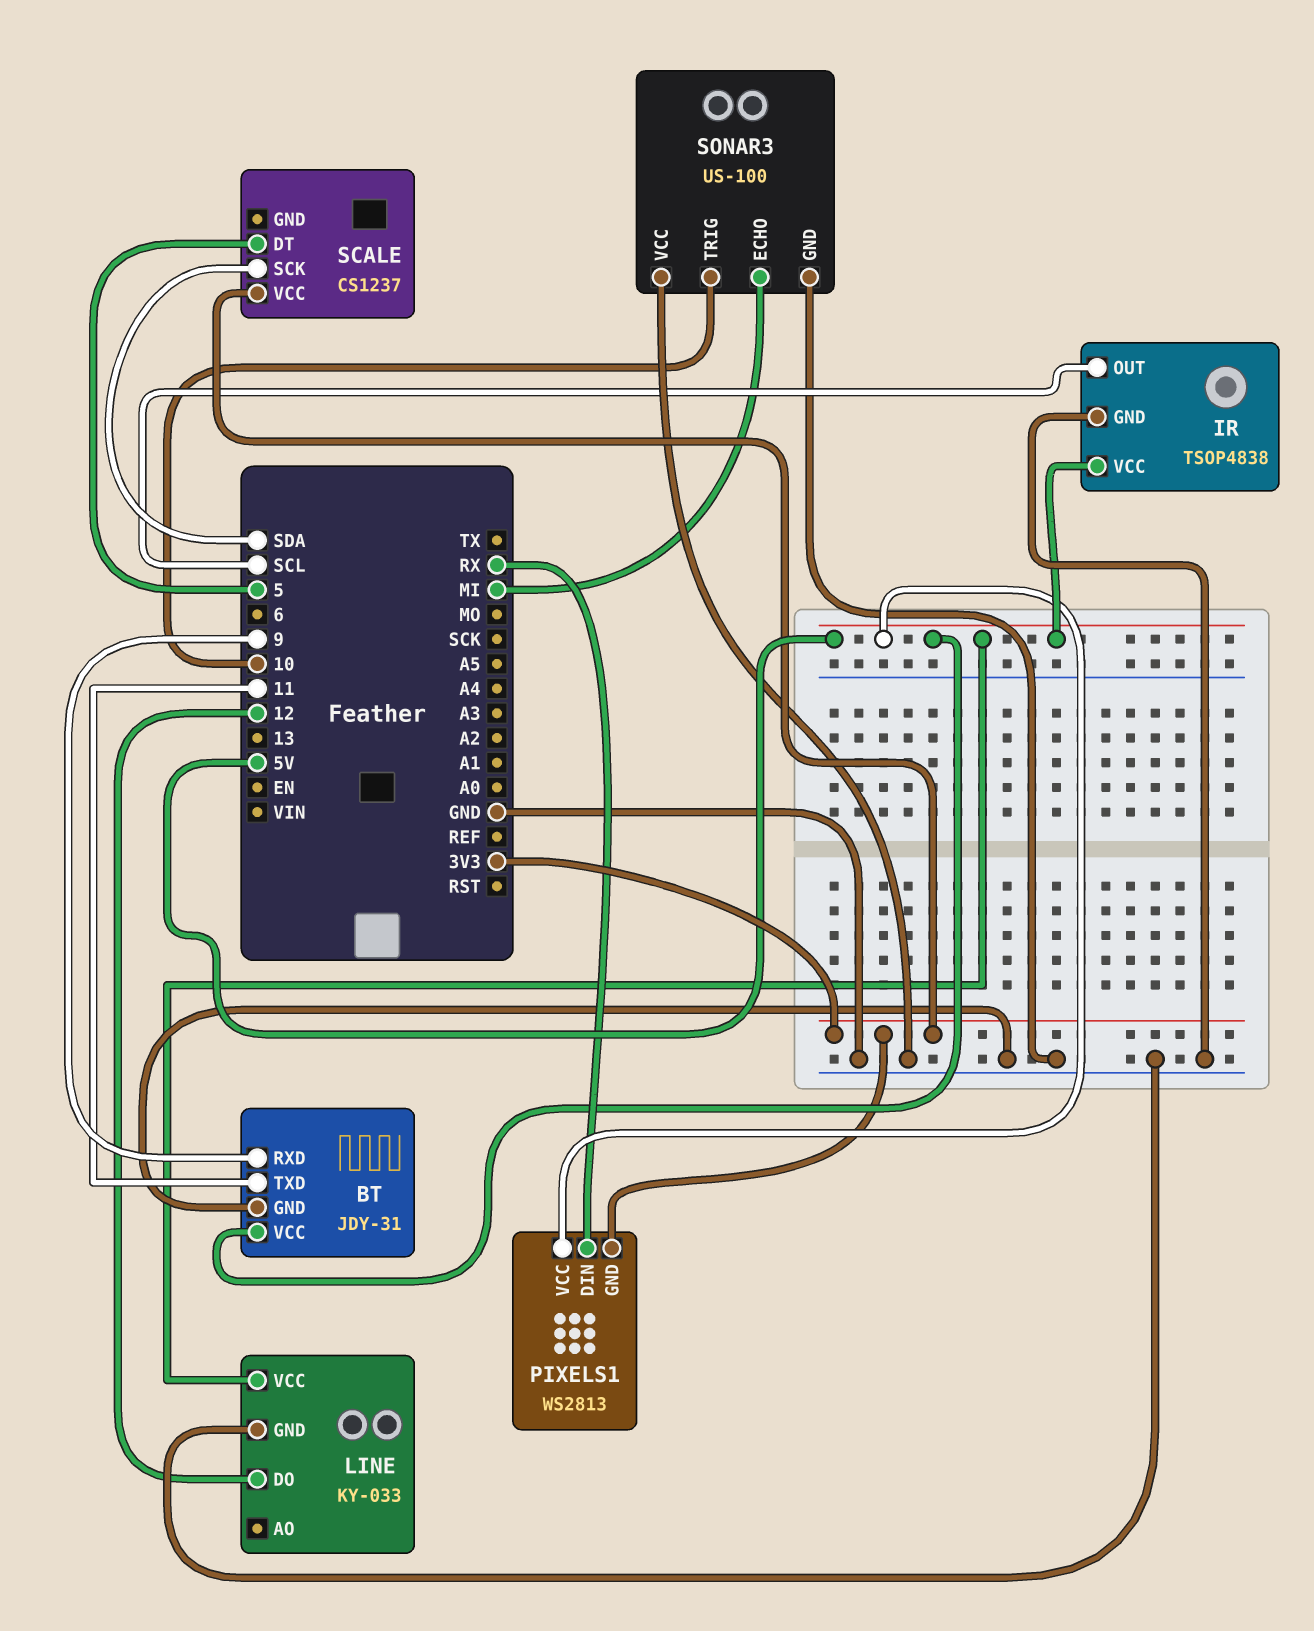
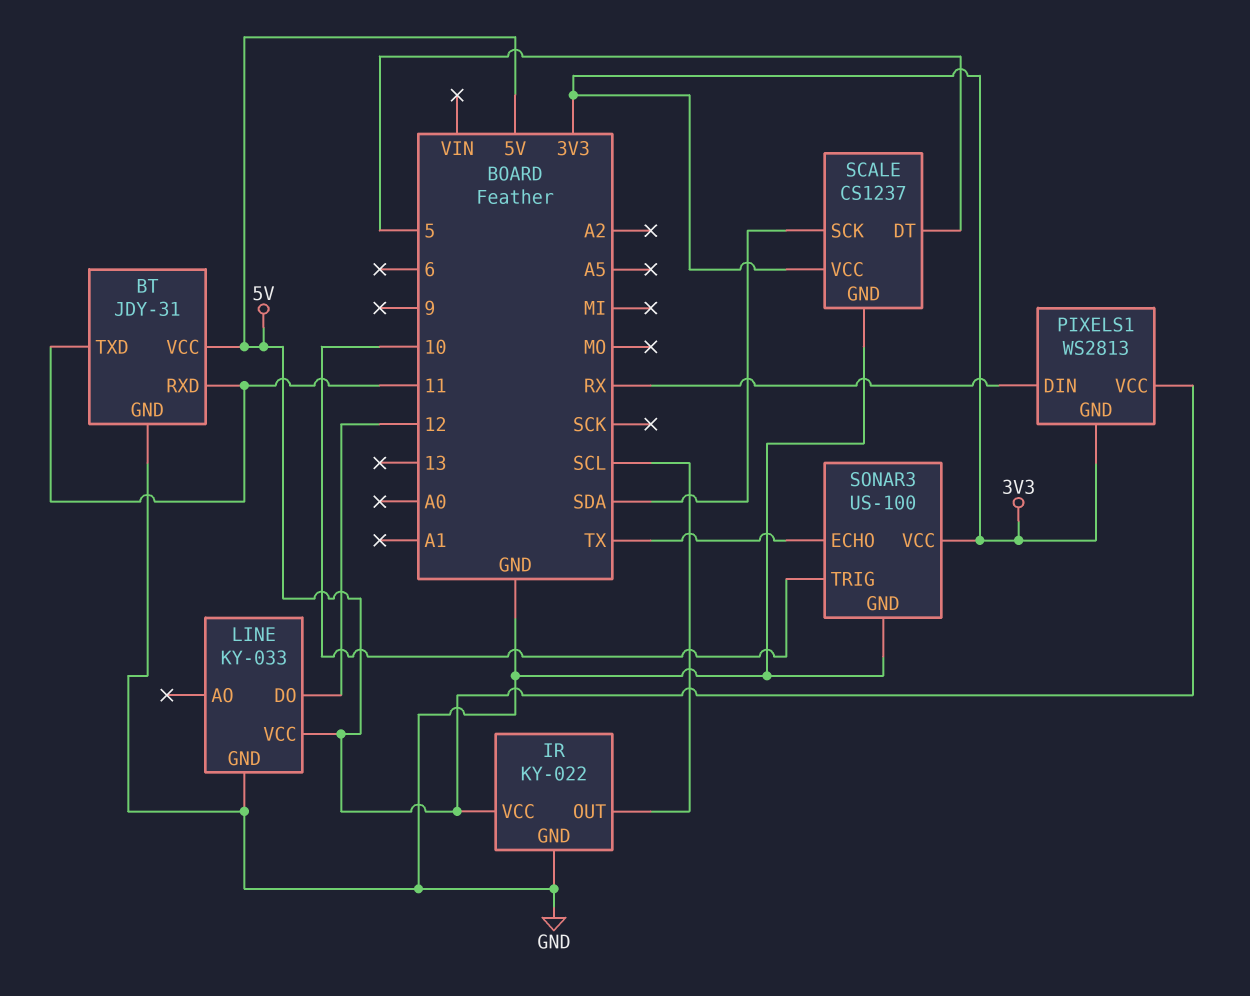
BT pin RXD: 9 -> 11
IR: TSOP4838 -> KY-022
SCALE pin GND: none -> GND
SONAR3 pin ECHO: MI -> TX
SONAR3 pin VCC: GND -> 3V3

